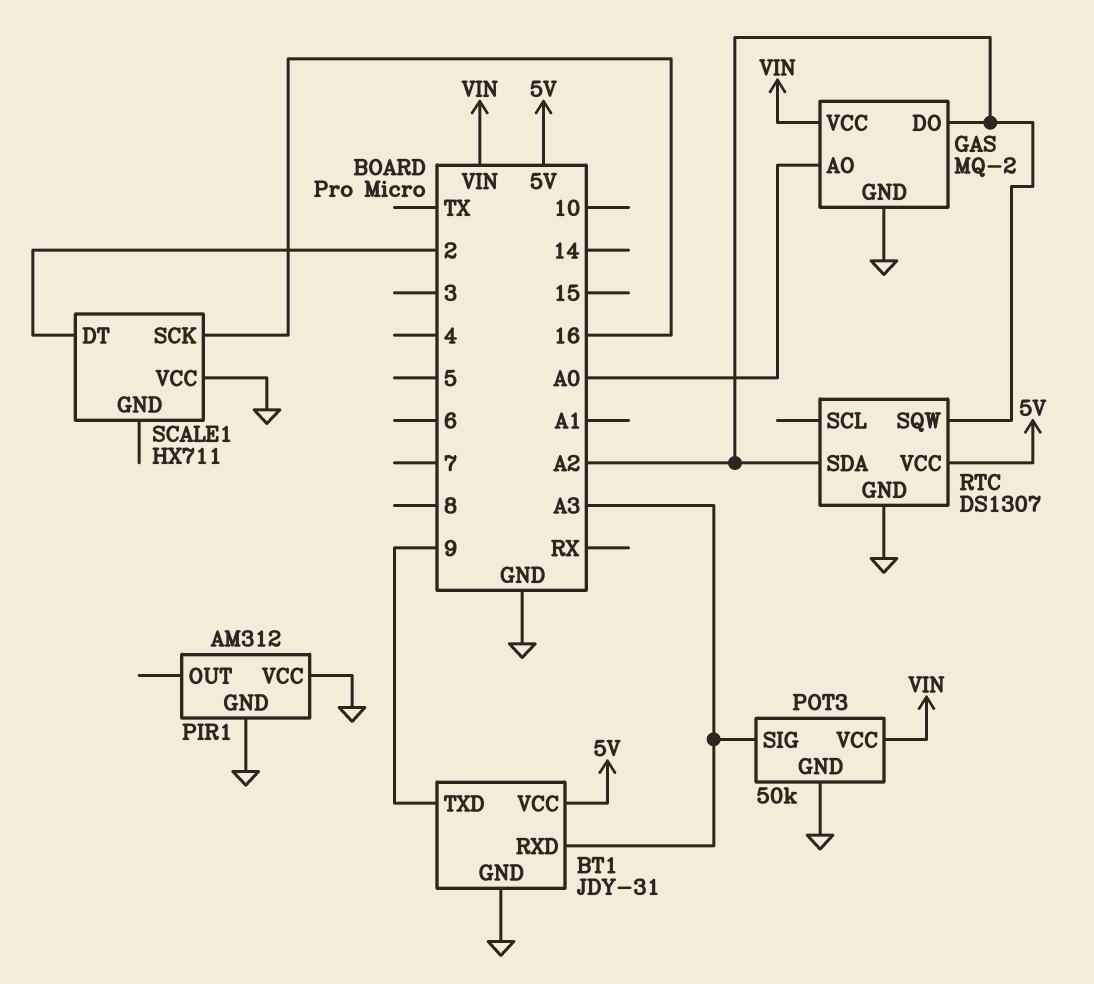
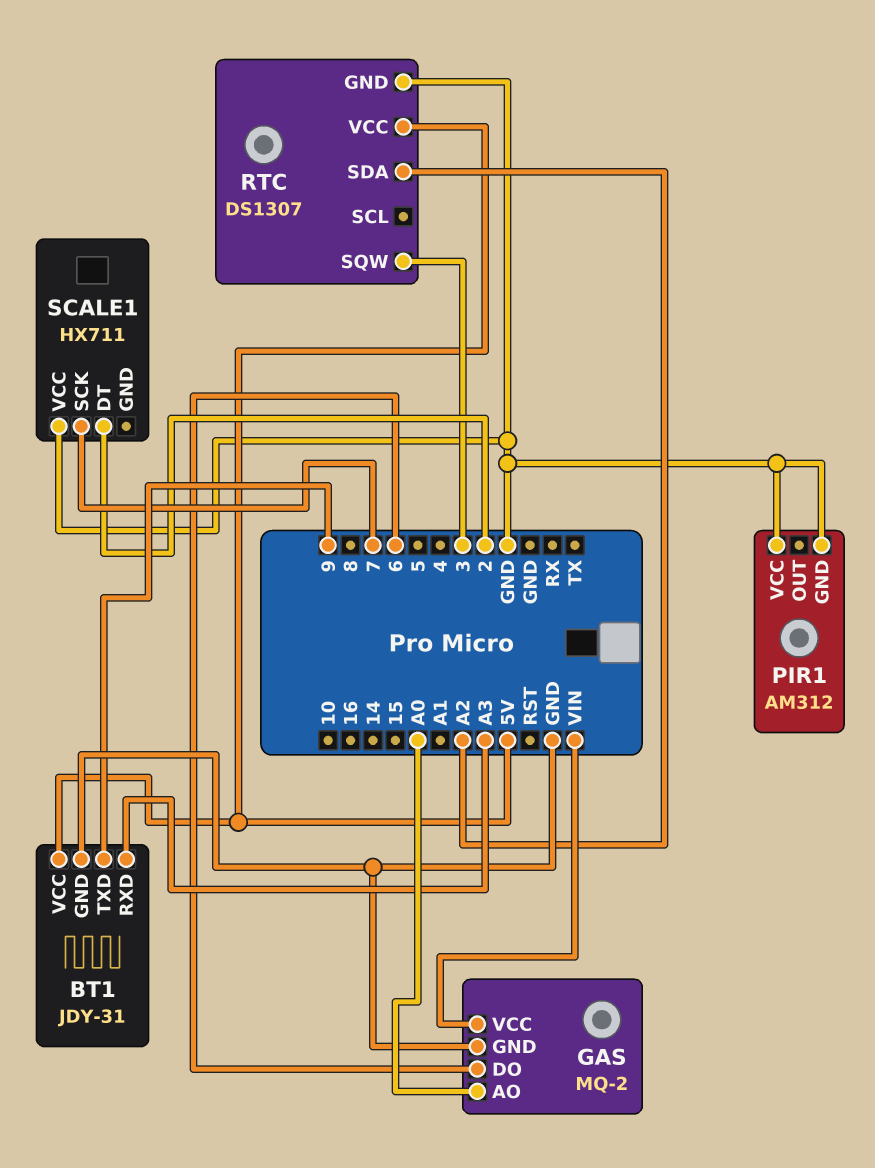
GAS pin DO: A2 -> 6
POT3: 50k -> none
POT3 pin GND: GND -> none
POT3 pin SIG: A3 -> none
POT3 pin VCC: VIN -> none
RTC pin SQW: A2 -> 3
SCALE1 pin SCK: 16 -> 7

